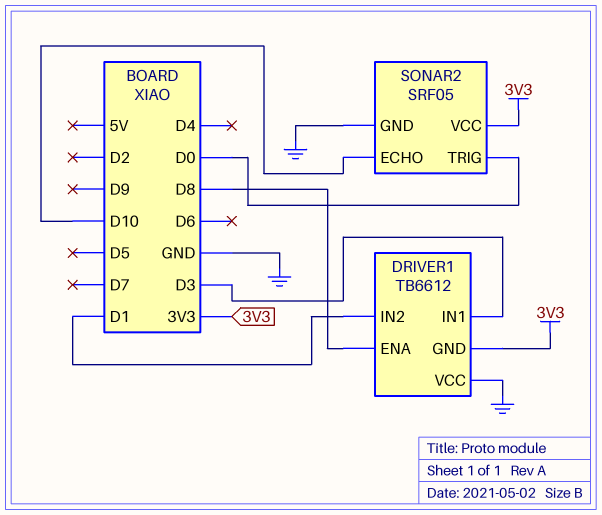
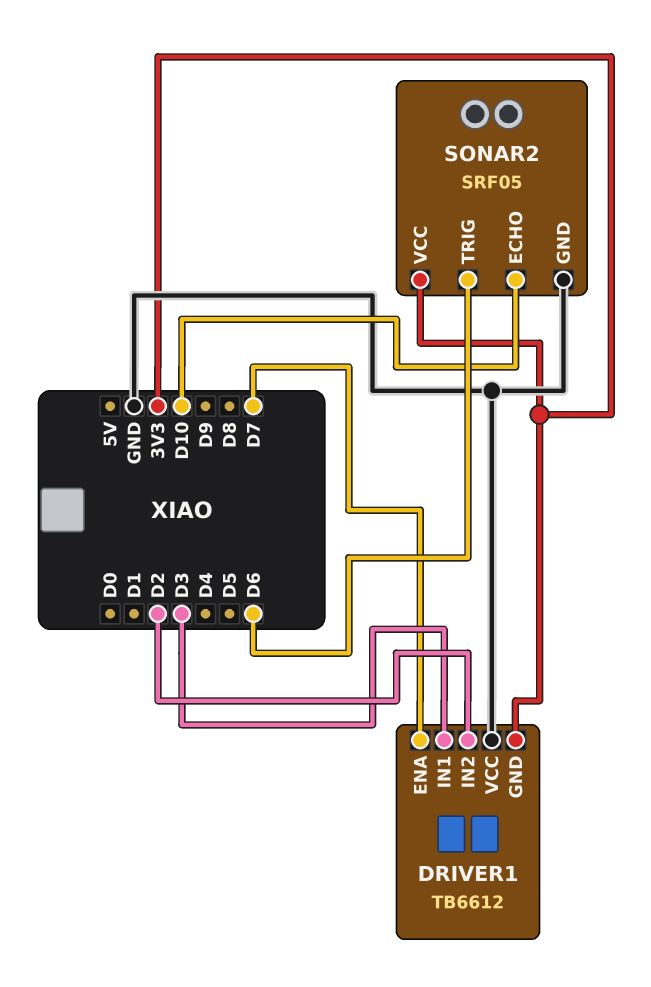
DRIVER1 pin ENA: D8 -> D7
DRIVER1 pin IN2: D1 -> D2
SONAR2 pin TRIG: D0 -> D6

